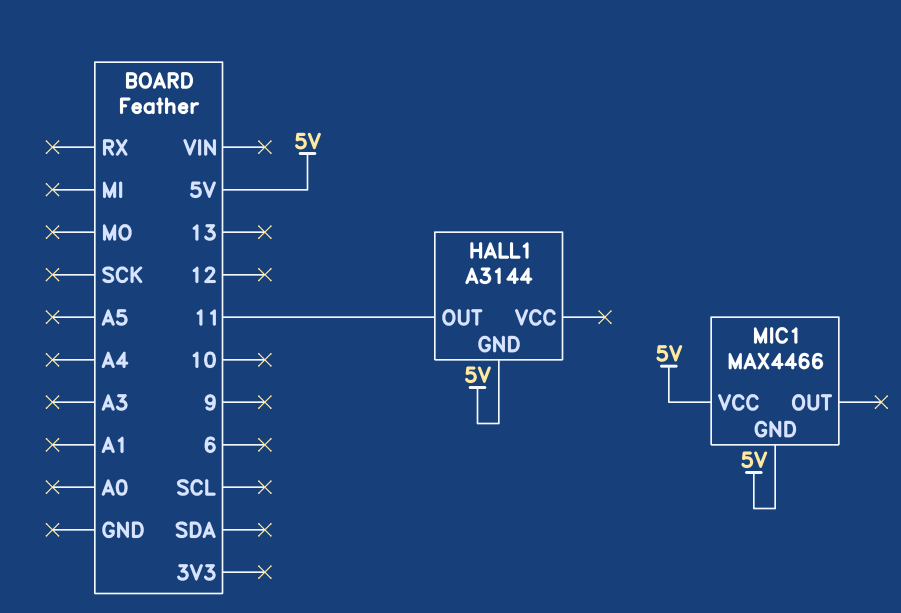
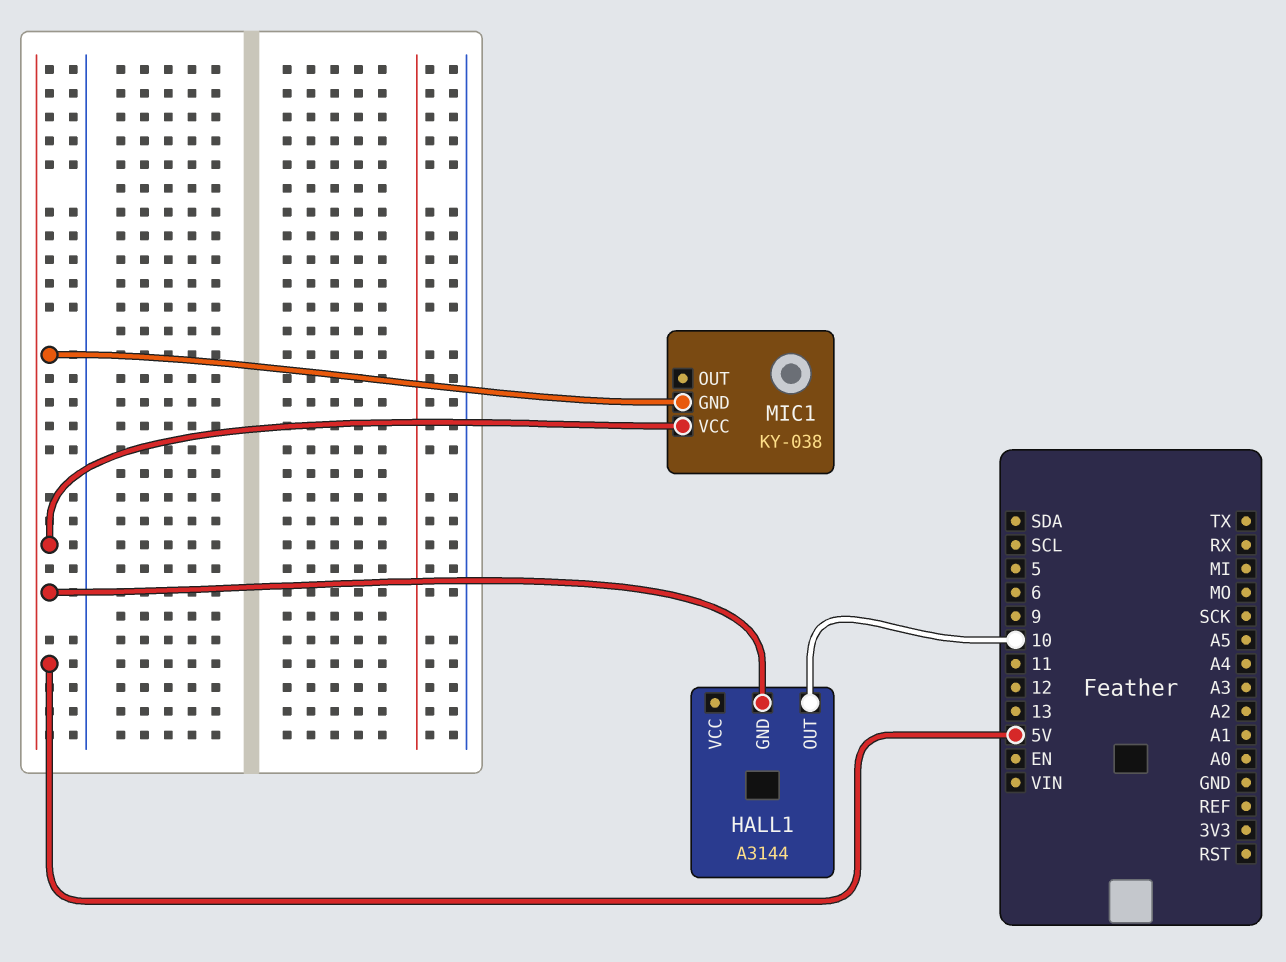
HALL1 pin OUT: 11 -> 10
MIC1: MAX4466 -> KY-038

